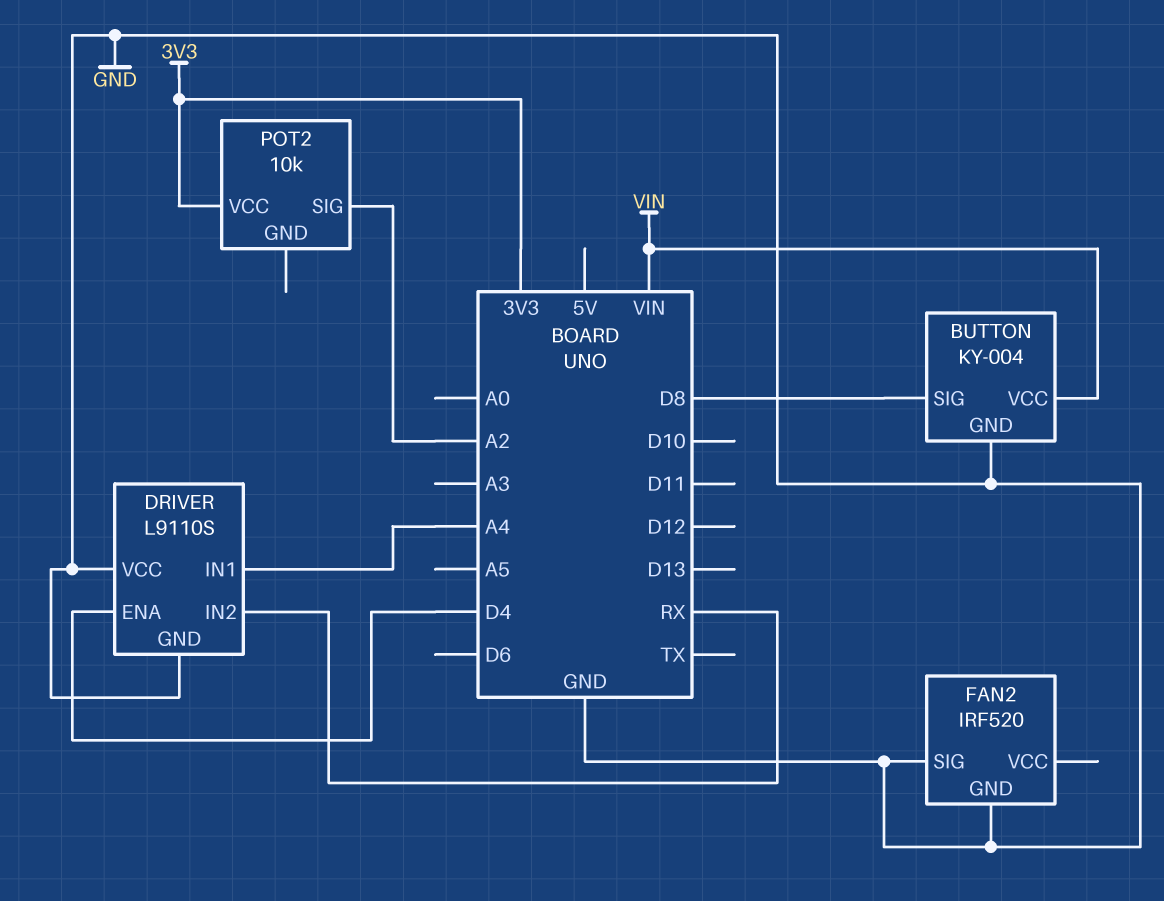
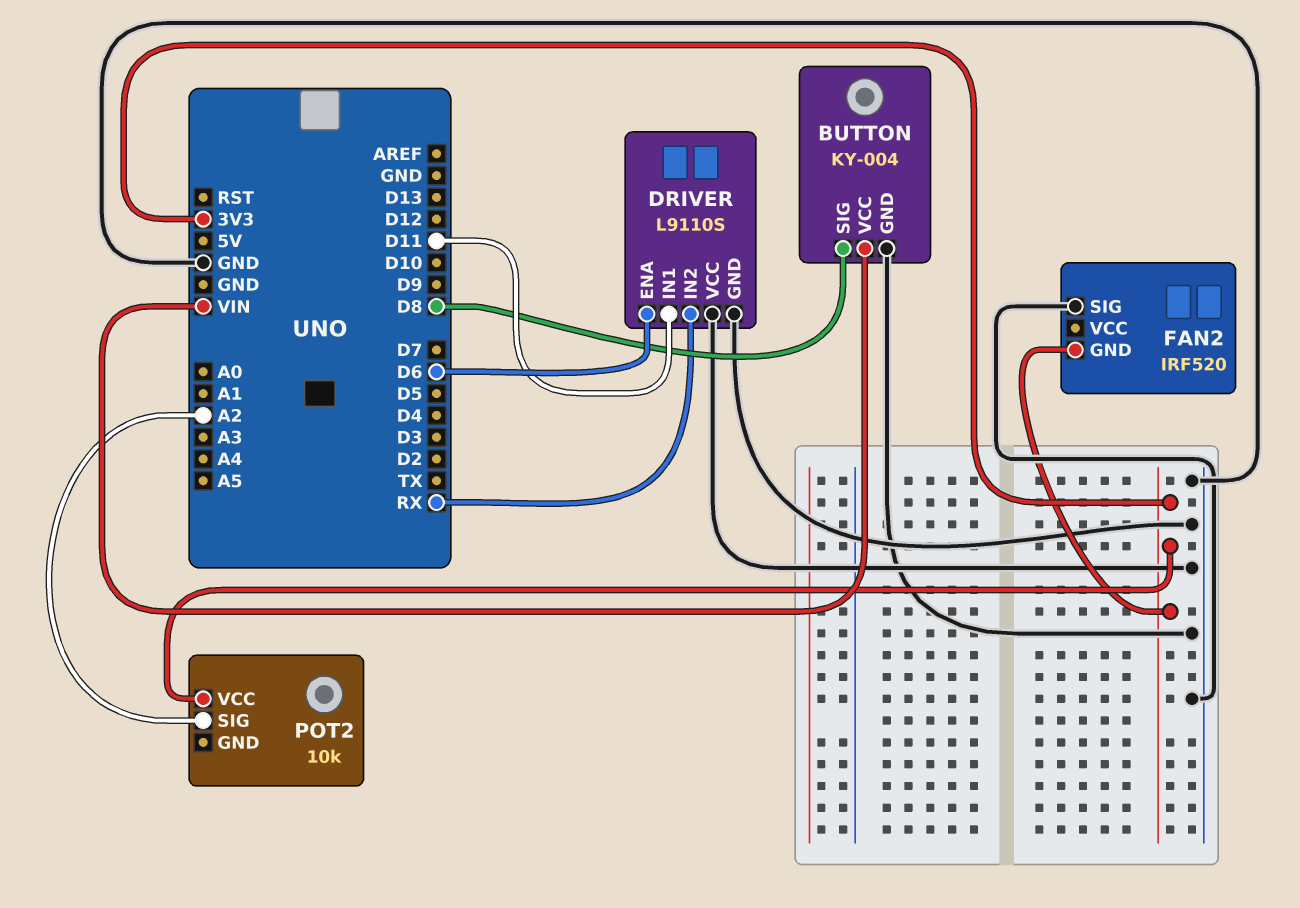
DRIVER pin ENA: D4 -> D6
DRIVER pin IN1: A4 -> D11
FAN2 pin GND: GND -> 3V3

